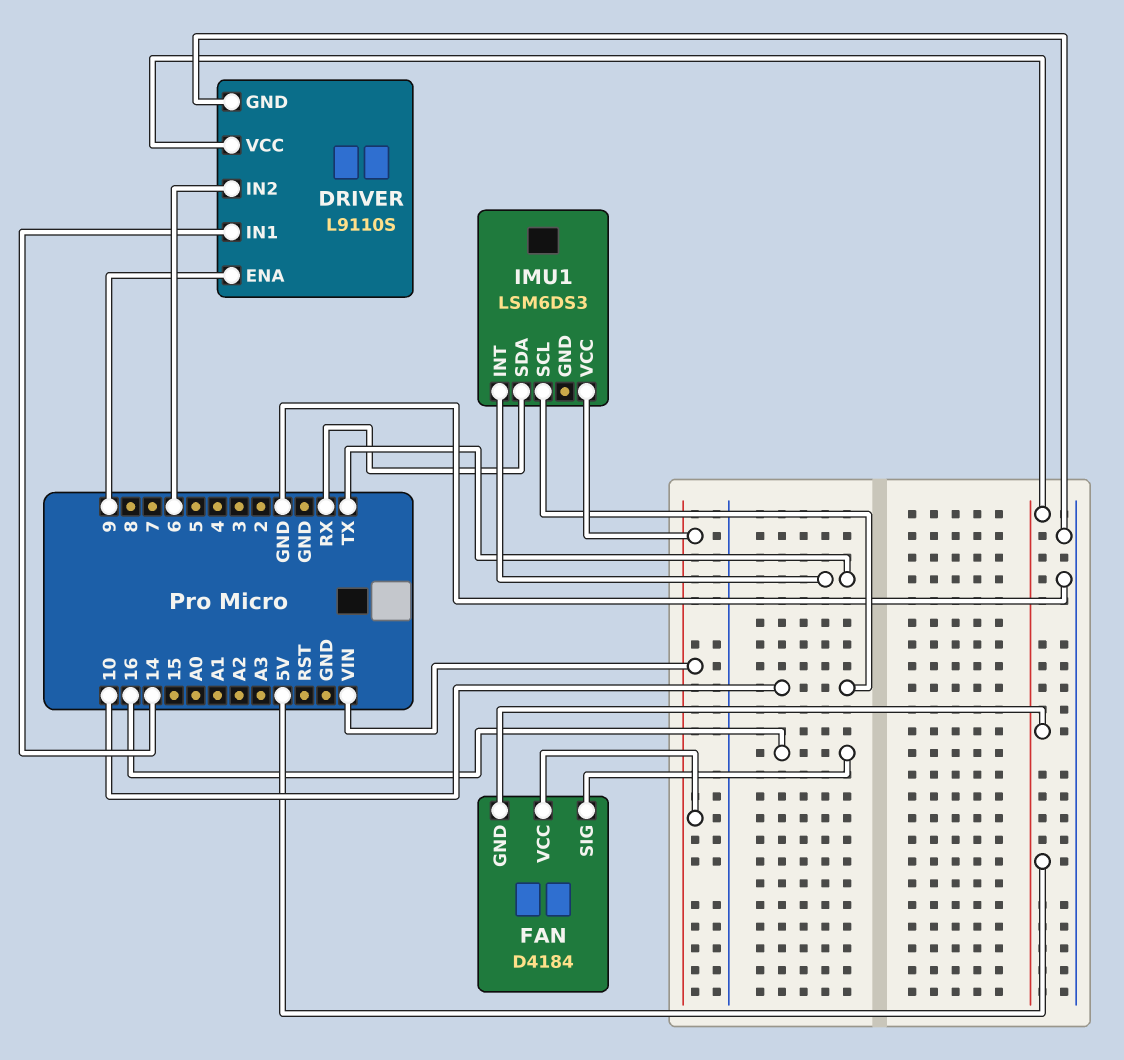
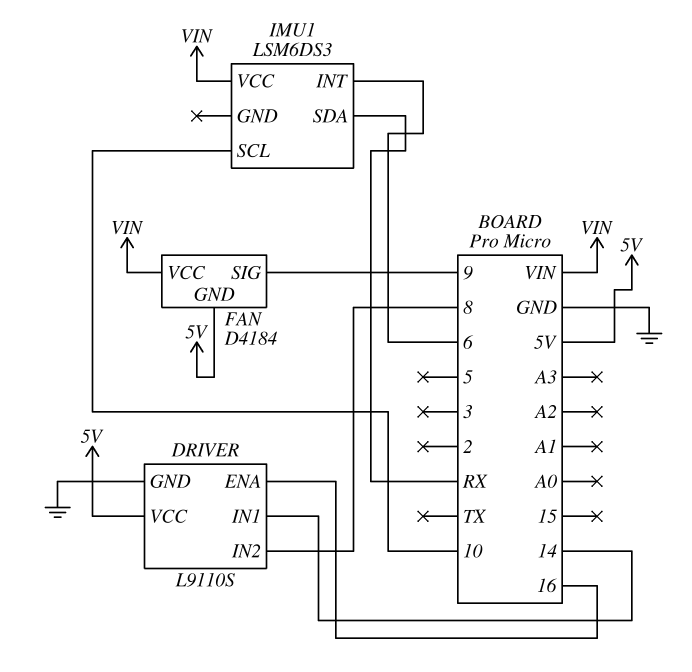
DRIVER pin ENA: 9 -> 16
DRIVER pin IN2: 6 -> 8
FAN pin SIG: 16 -> 9
IMU1 pin INT: TX -> 6

